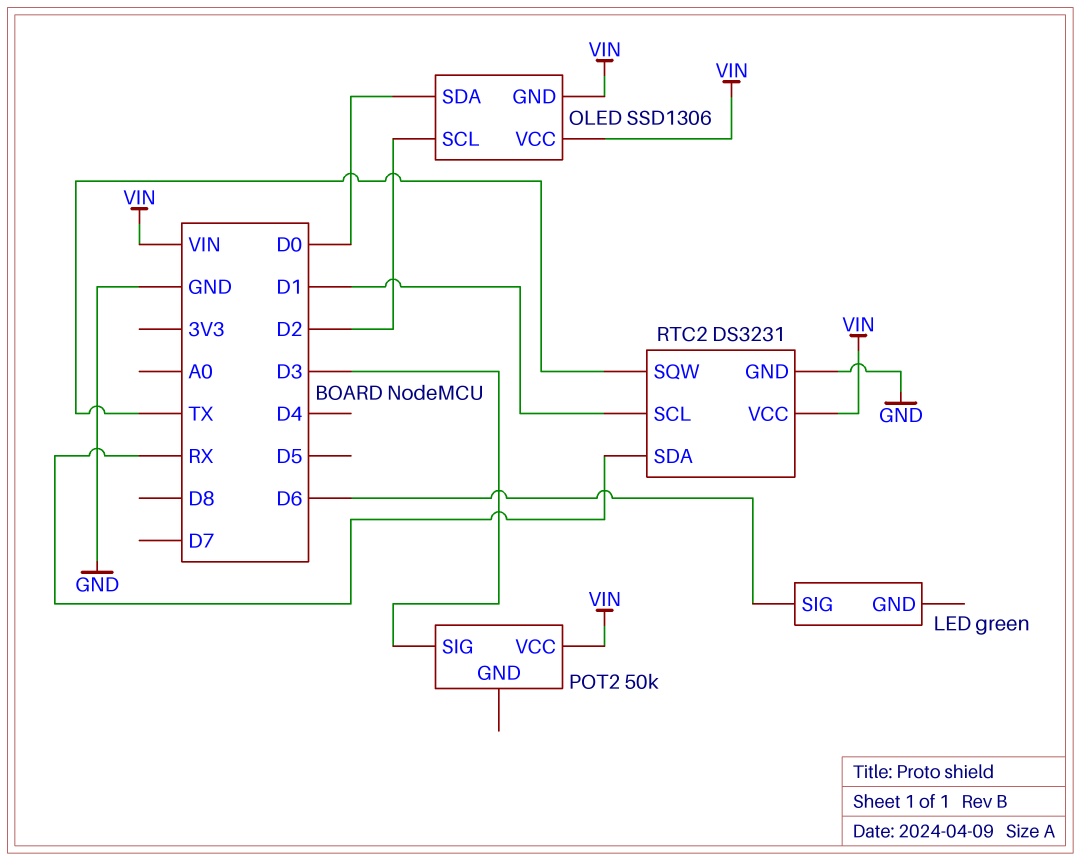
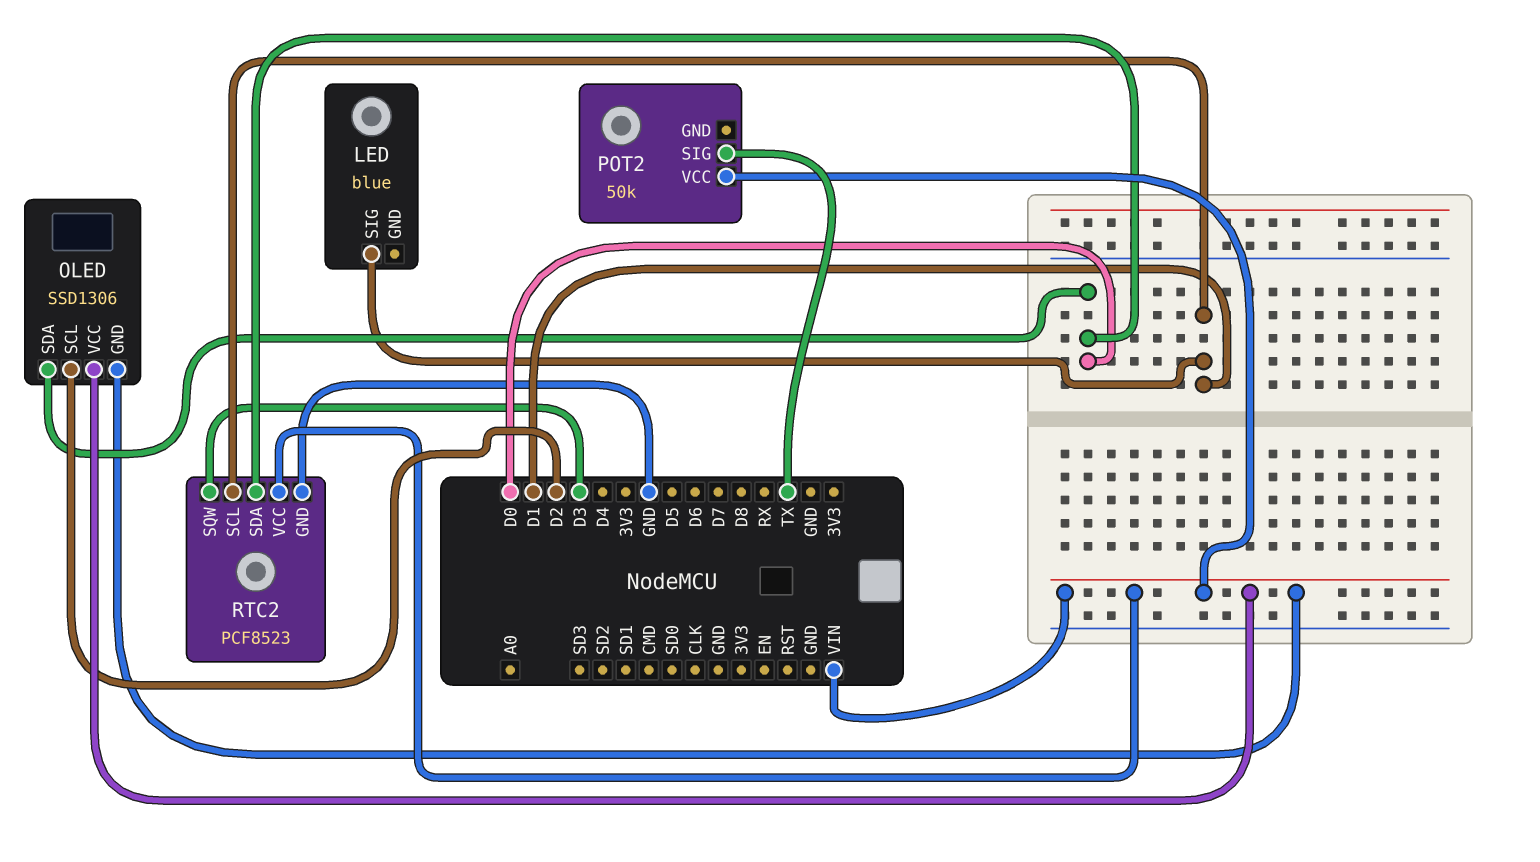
LED: green -> blue
LED pin SIG: D6 -> D1
POT2 pin SIG: D3 -> TX
RTC2: DS3231 -> PCF8523
RTC2 pin SDA: RX -> D0
RTC2 pin SQW: TX -> D3

